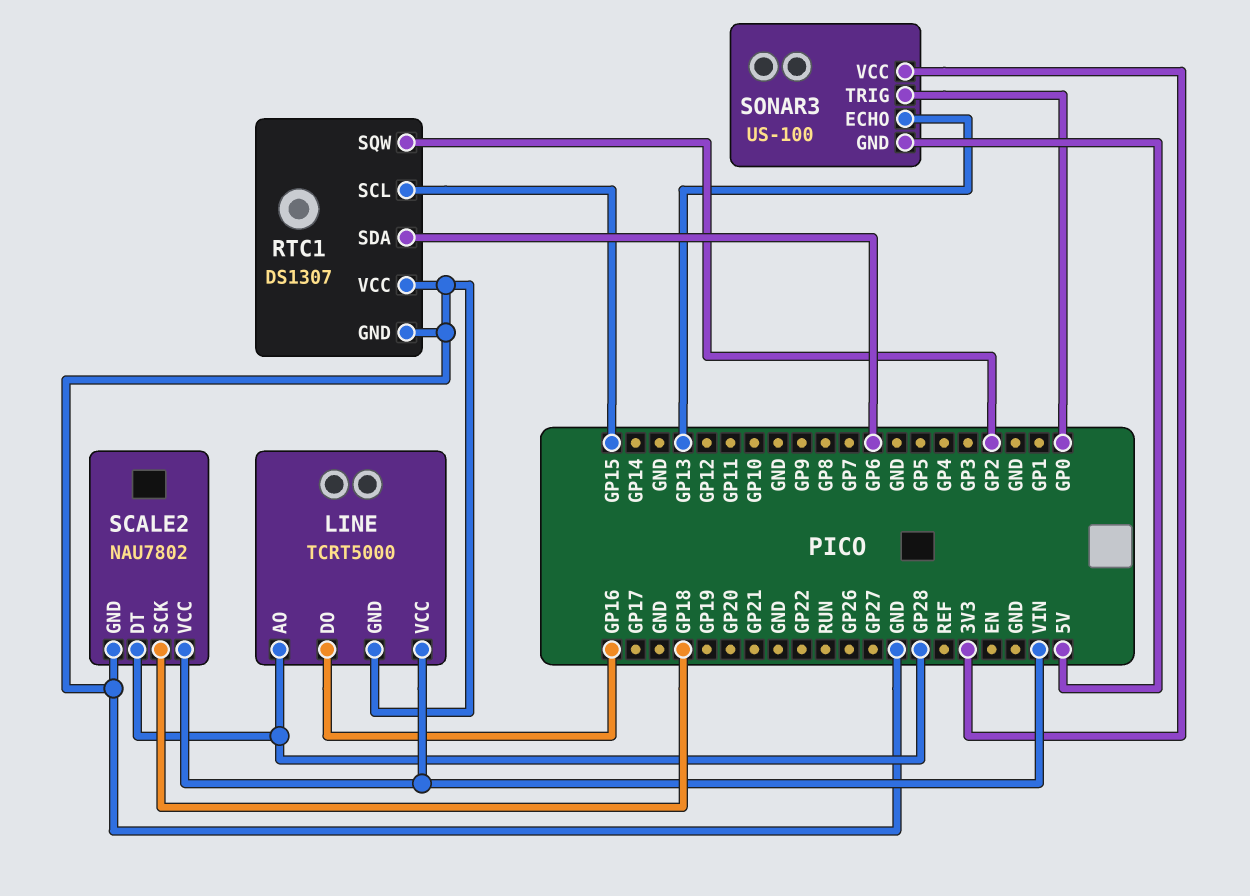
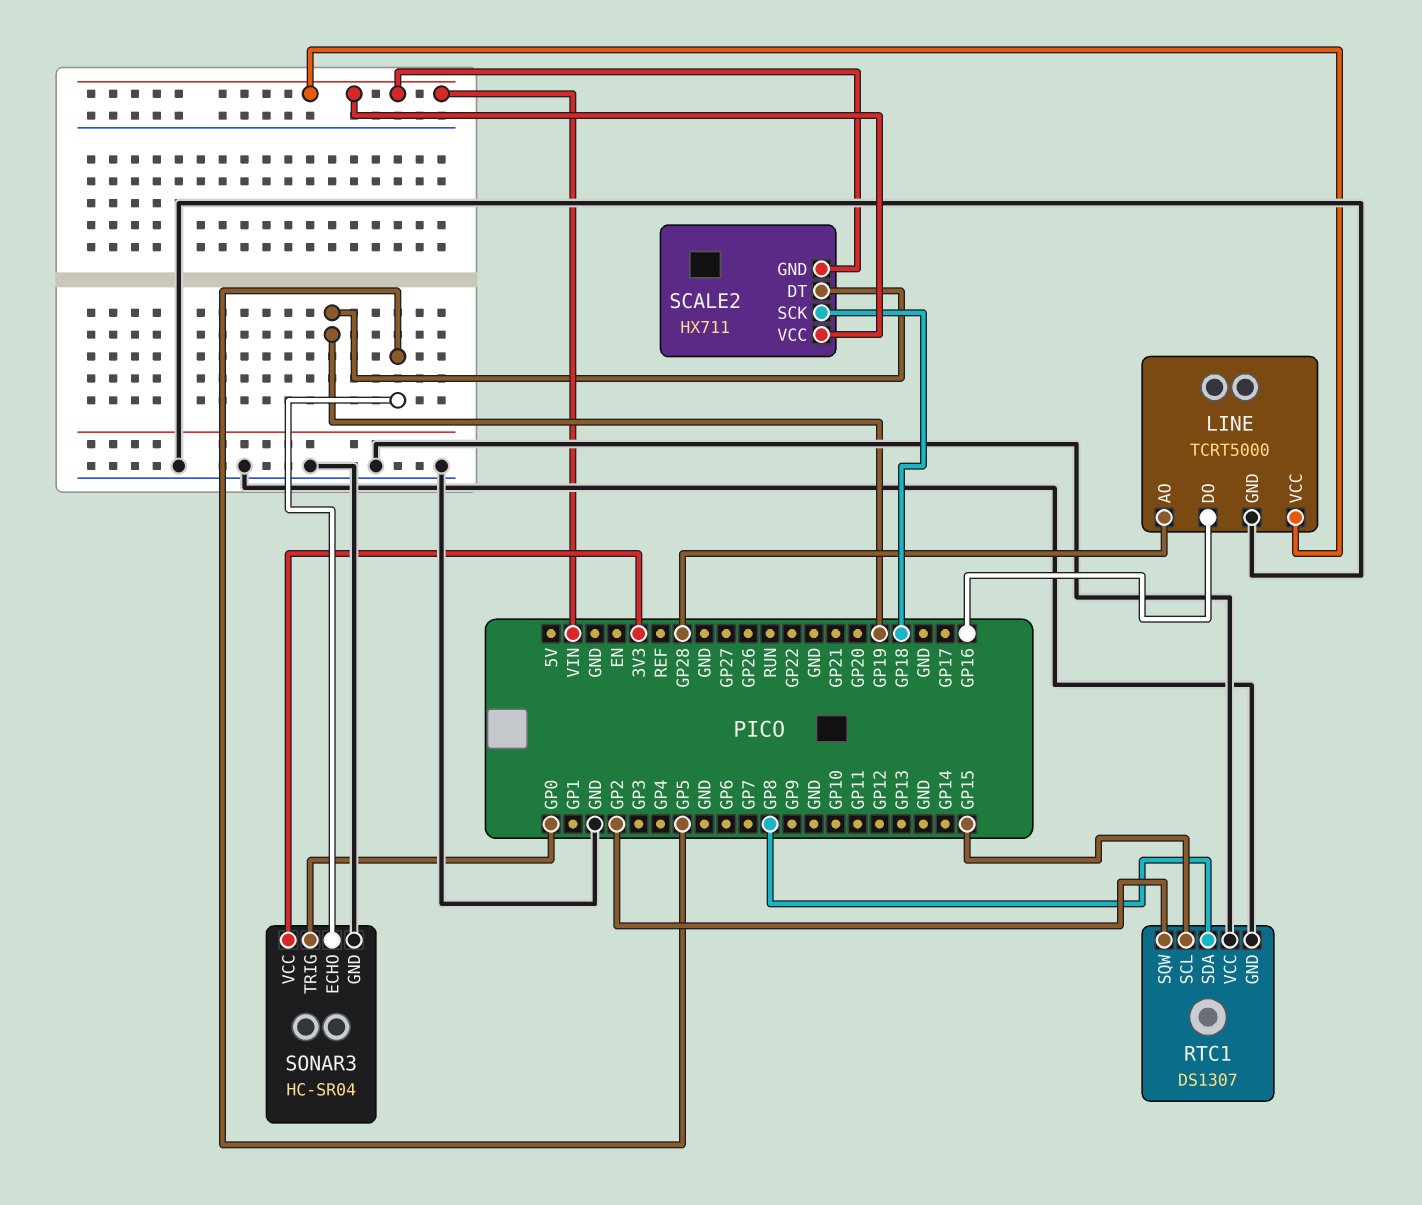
RTC1 pin SDA: GP6 -> GP8
SCALE2: NAU7802 -> HX711
SCALE2 pin DT: GP28 -> GP19
SCALE2 pin GND: GND -> VIN
SONAR3: US-100 -> HC-SR04
SONAR3 pin ECHO: GP13 -> GP5
SONAR3 pin GND: 5V -> GND

